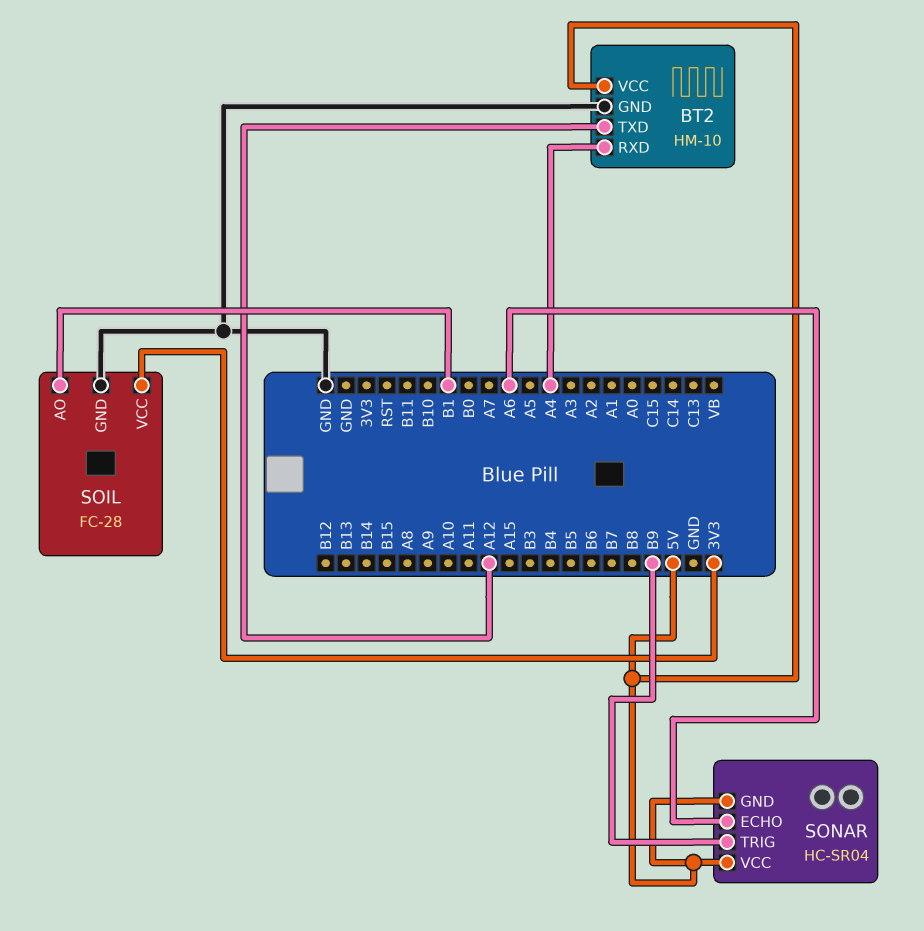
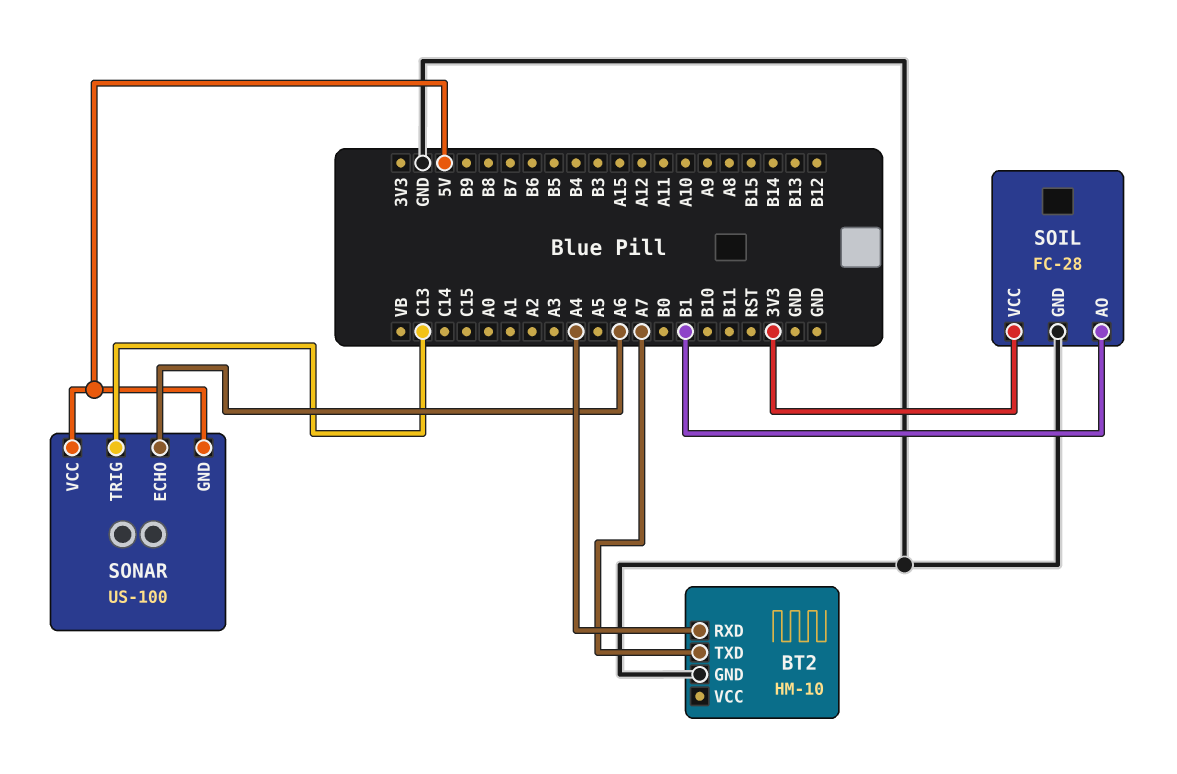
BT2 pin TXD: A12 -> A7
BT2 pin VCC: 5V -> none
SONAR: HC-SR04 -> US-100
SONAR pin TRIG: B9 -> C13

